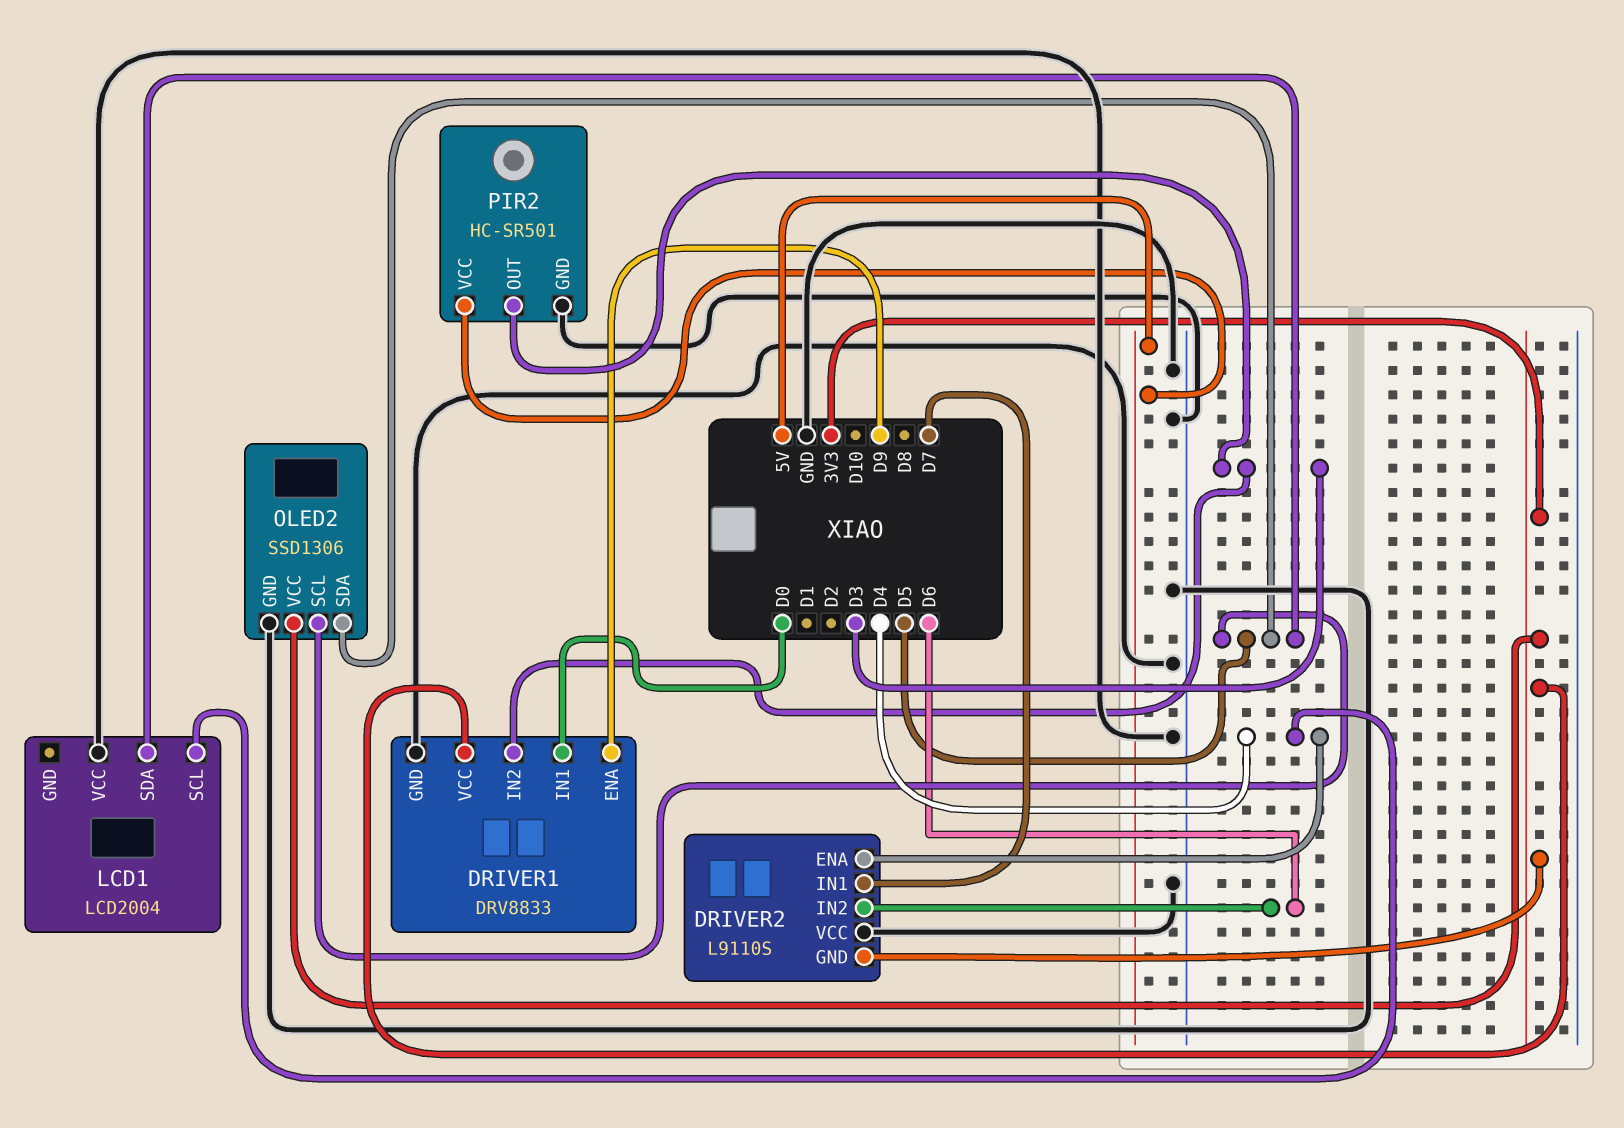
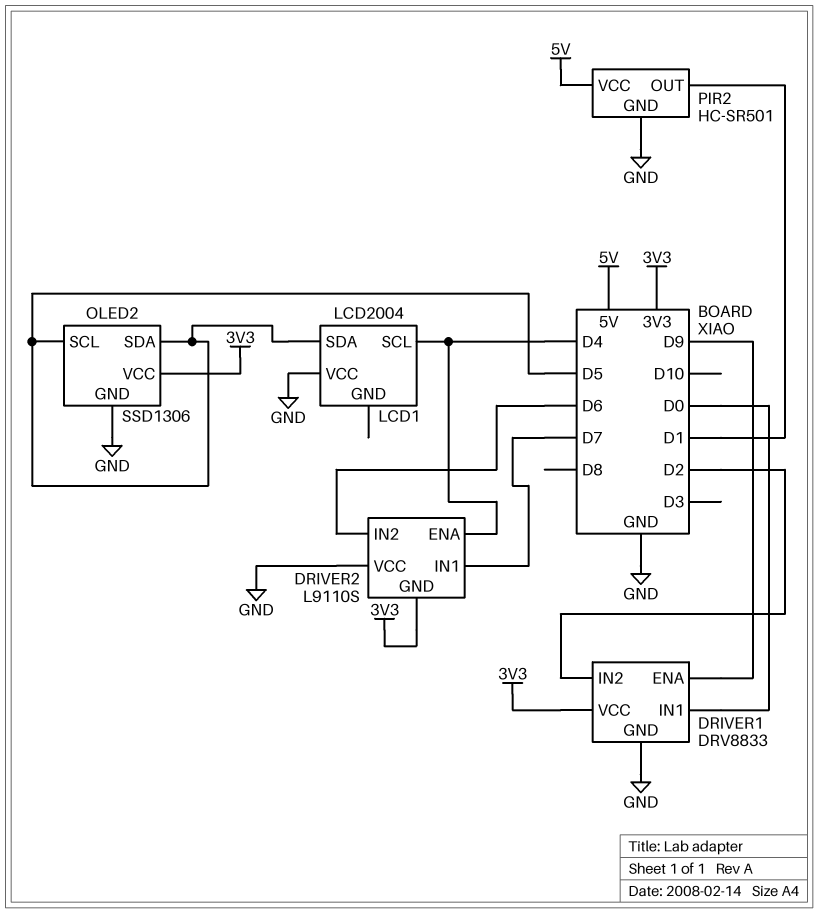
DRIVER1 pin IN2: D3 -> D2
PIR2 pin OUT: D3 -> D1

